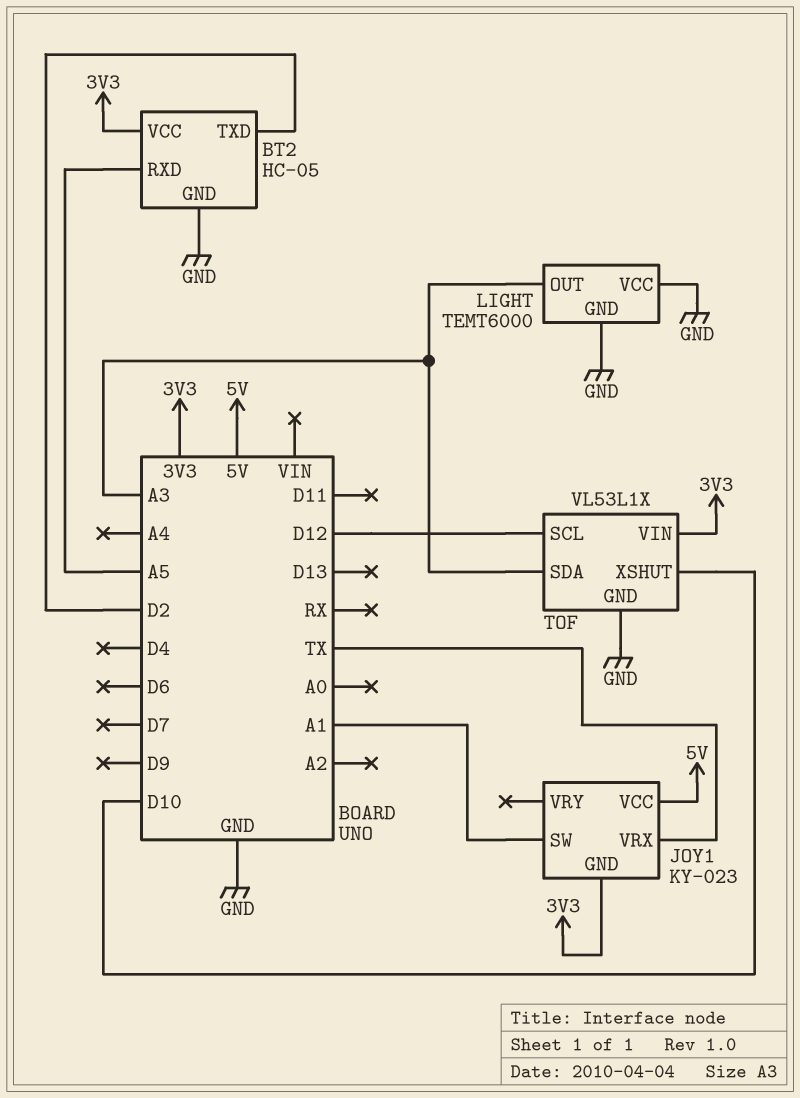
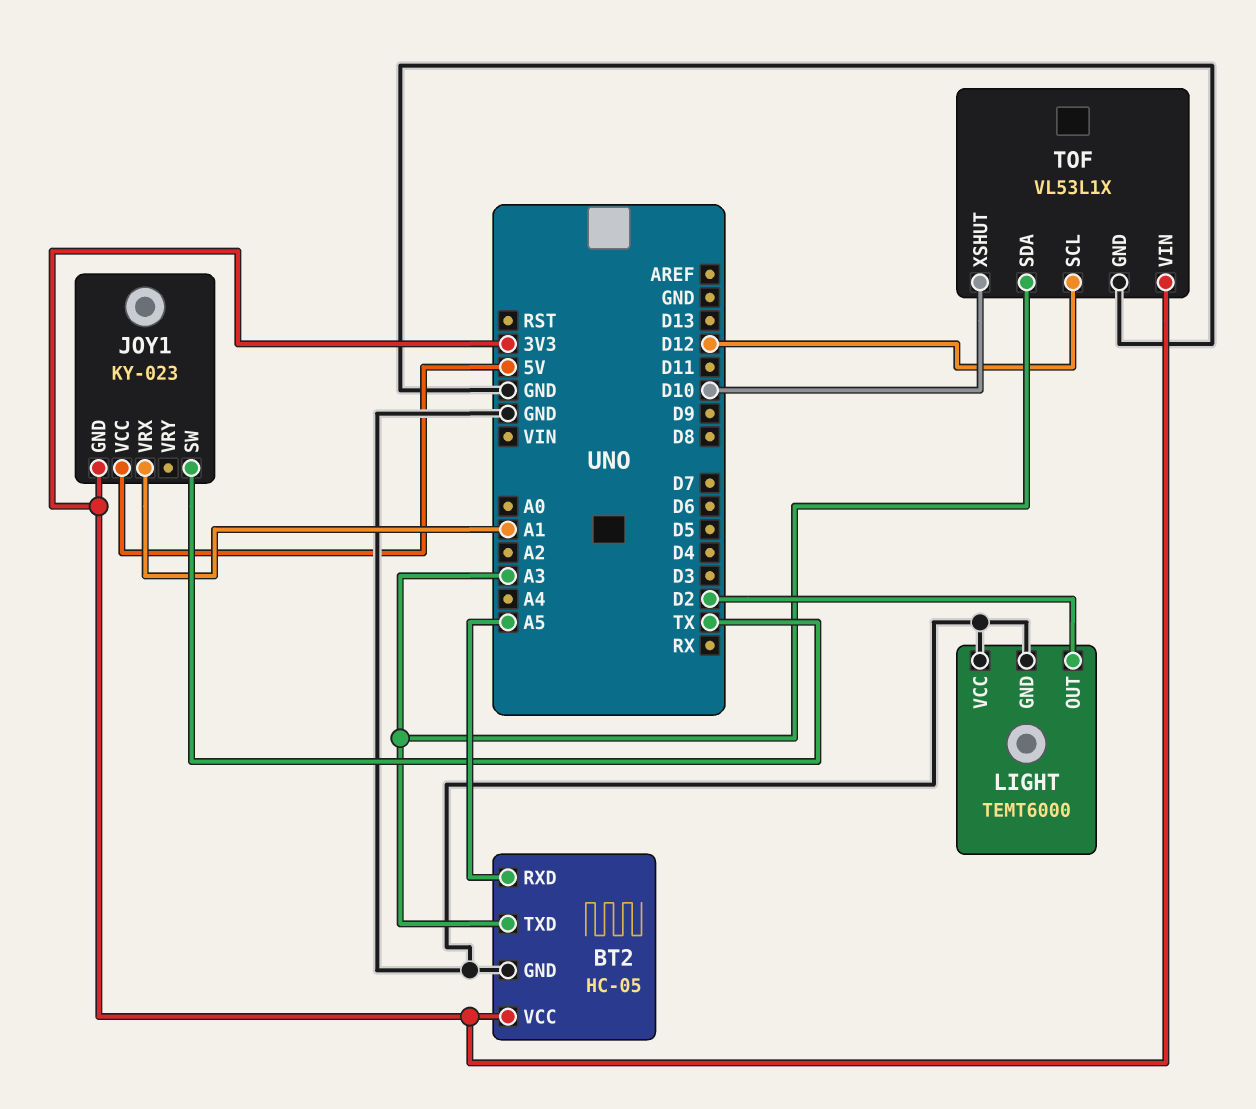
BT2 pin TXD: D2 -> A3
JOY1 pin SW: A1 -> TX
JOY1 pin VRX: TX -> A1
LIGHT pin OUT: A3 -> D2

